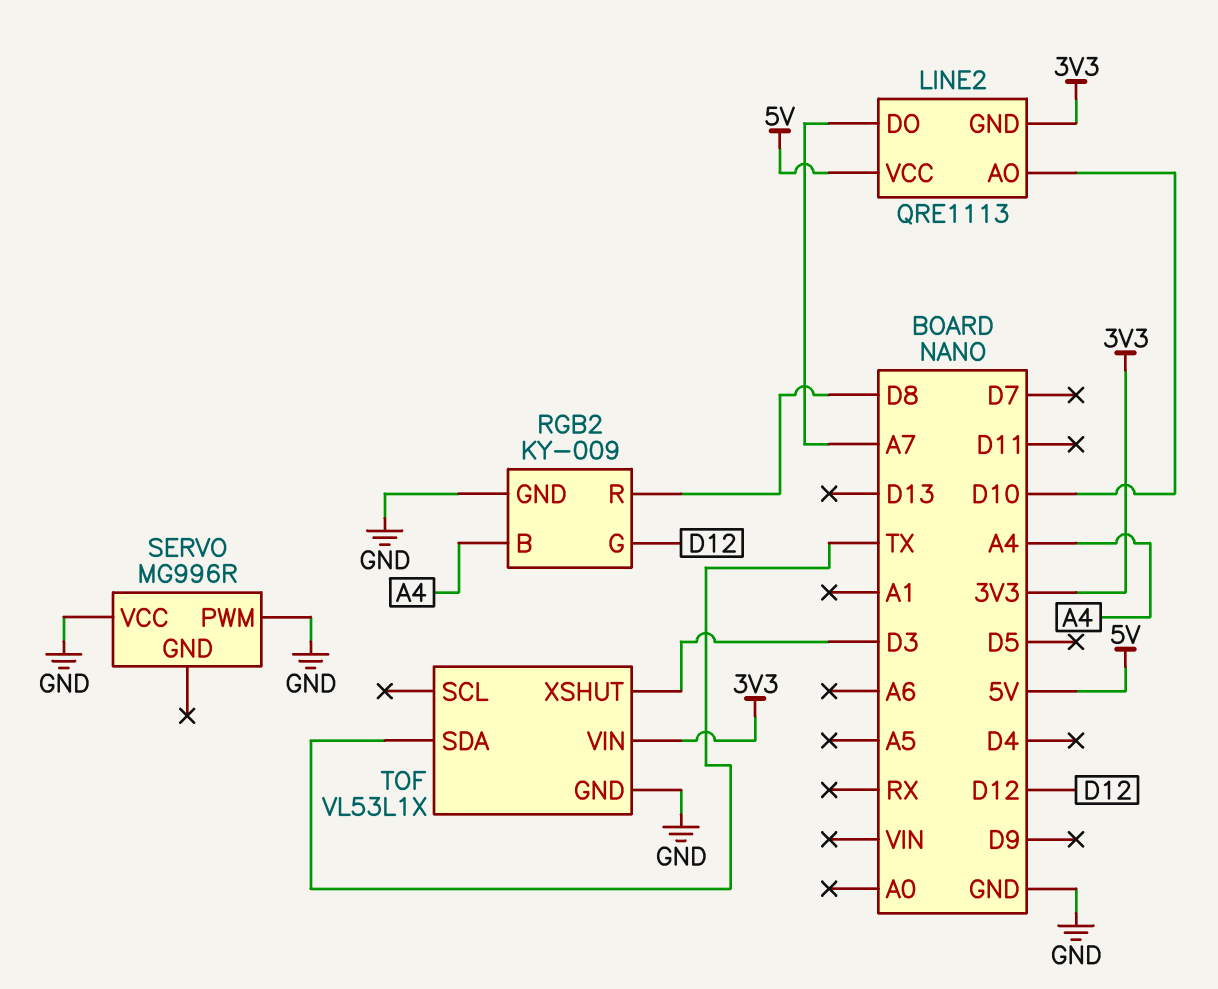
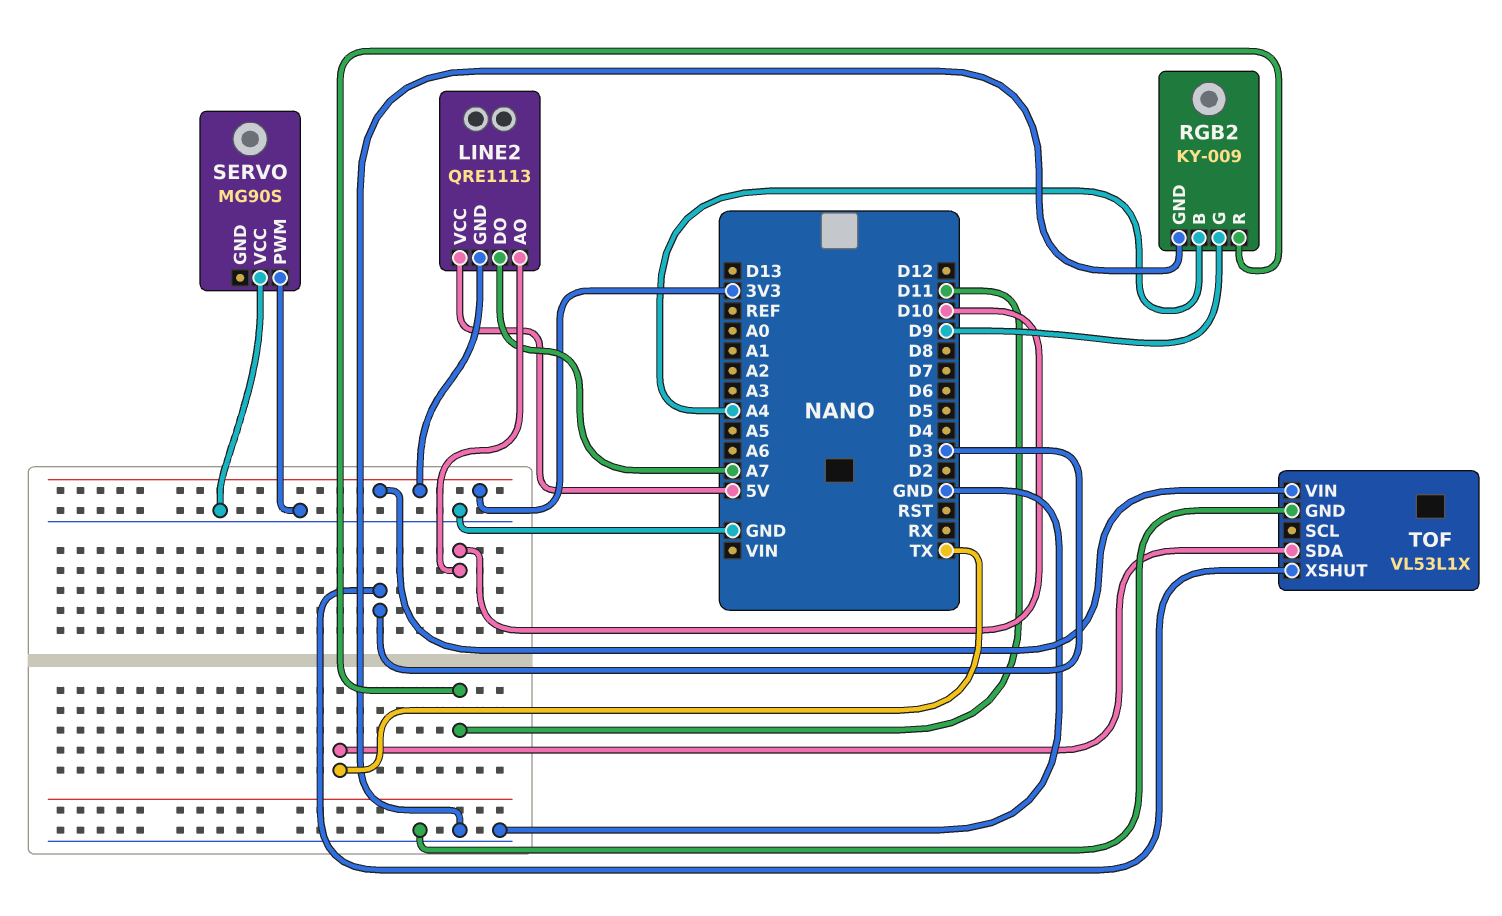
RGB2 pin G: D12 -> D9
RGB2 pin R: D8 -> D11
SERVO: MG996R -> MG90S

